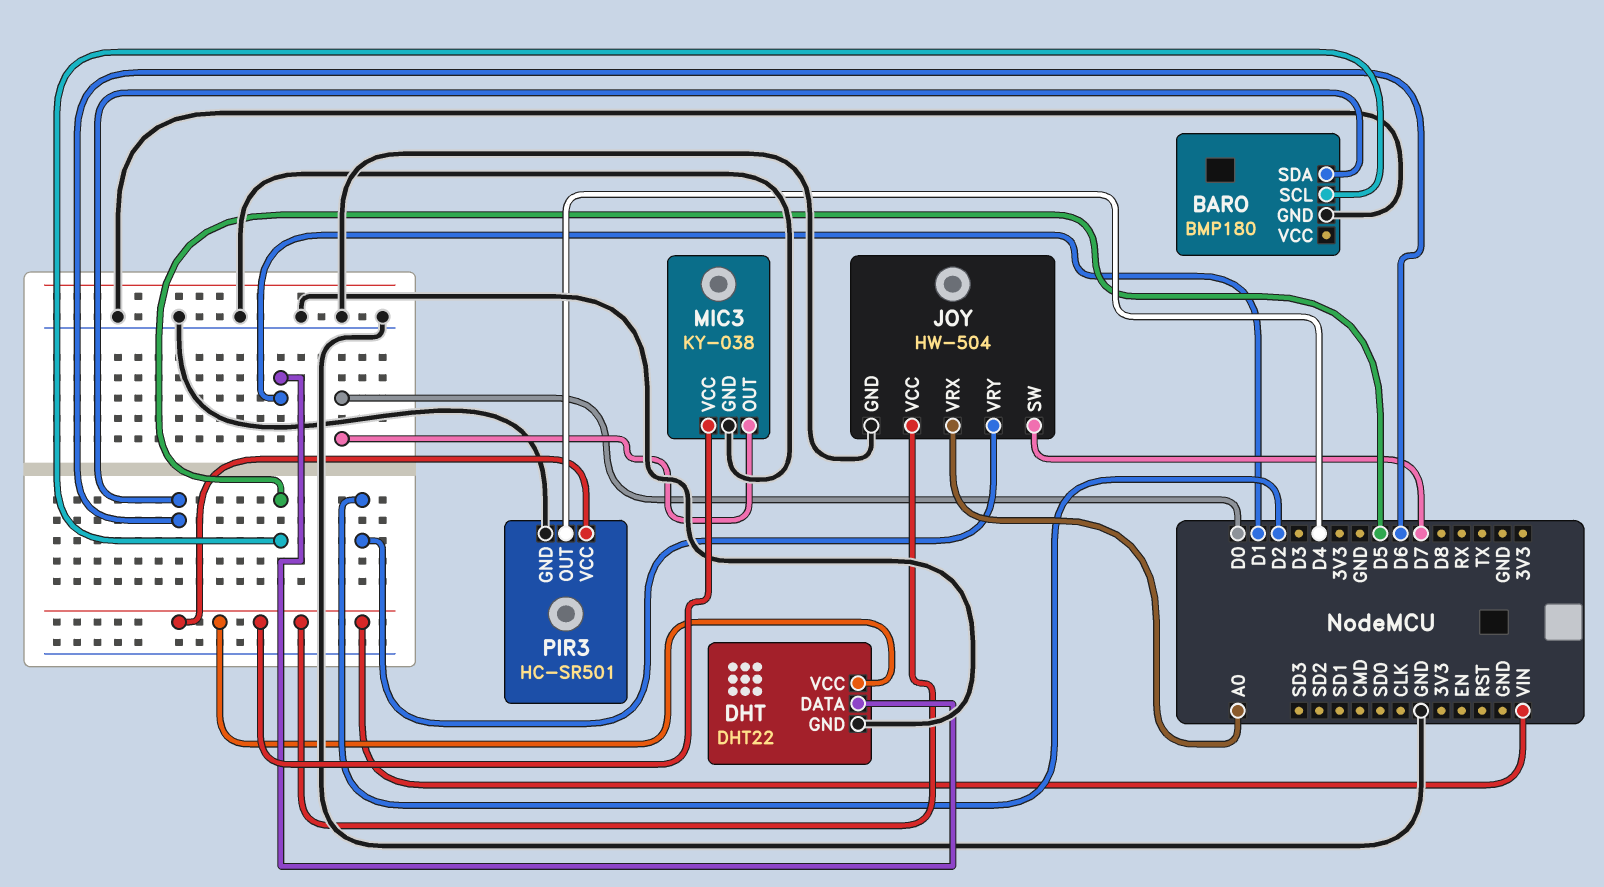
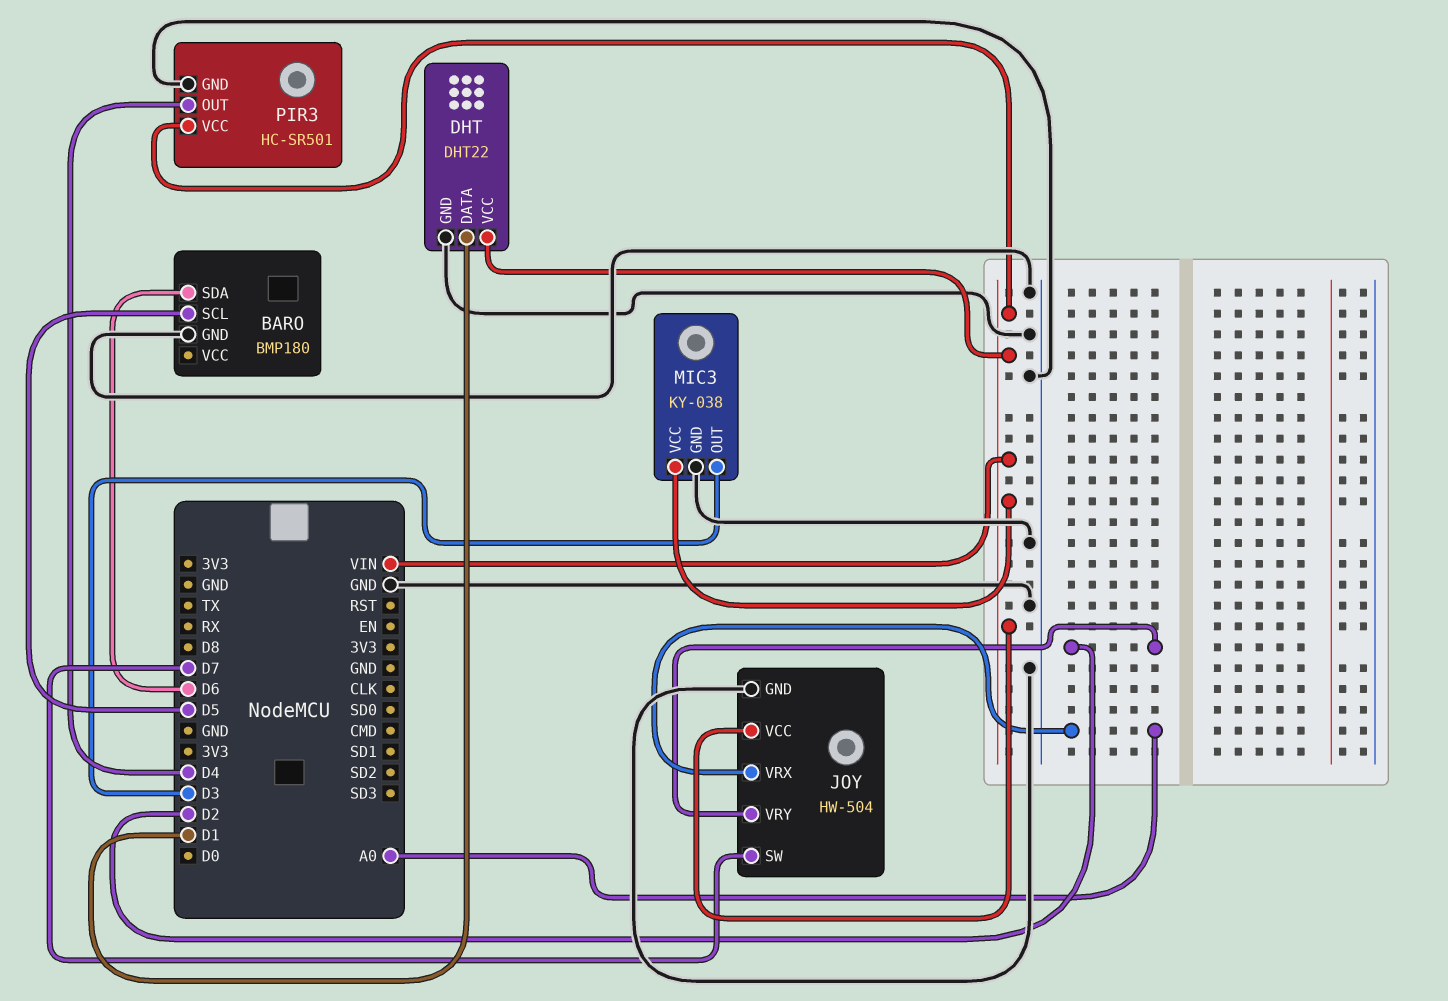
MIC3 pin OUT: D0 -> D3

